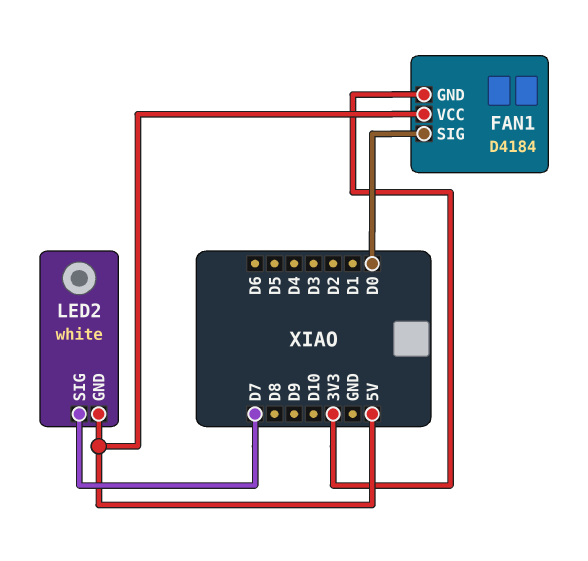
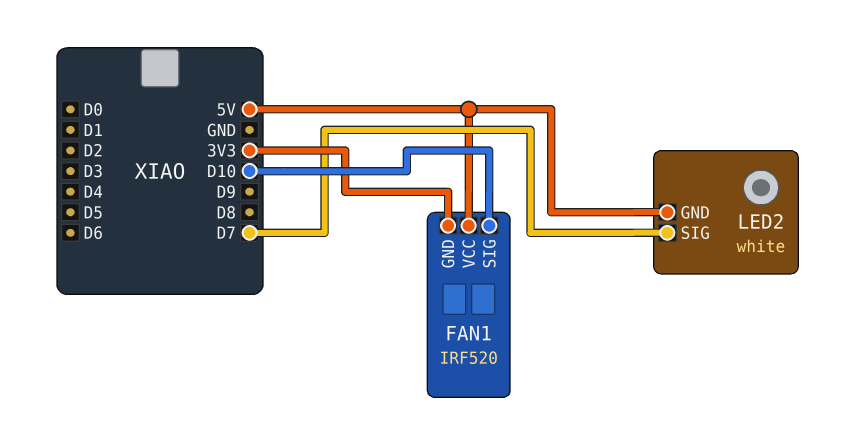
FAN1: D4184 -> IRF520
FAN1 pin SIG: D0 -> D10

